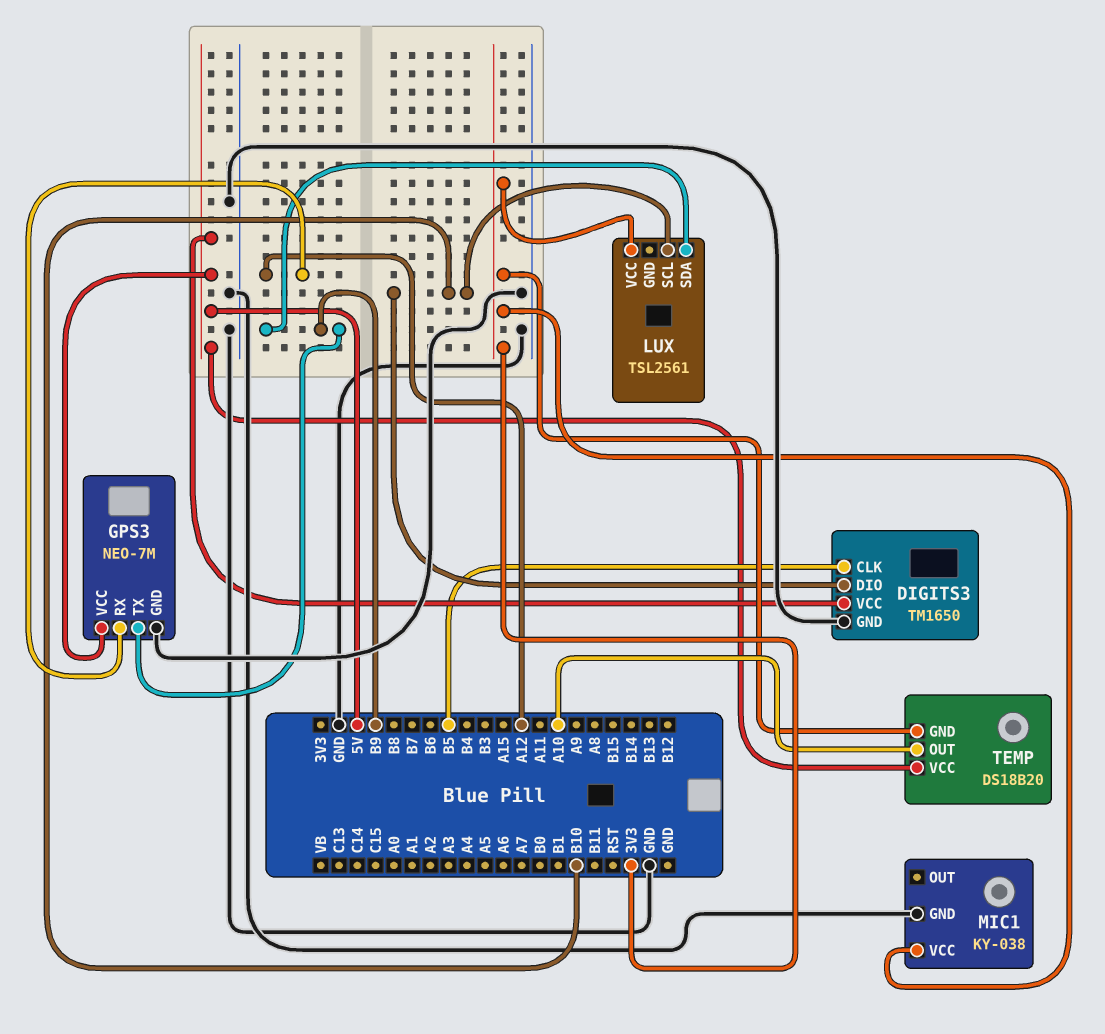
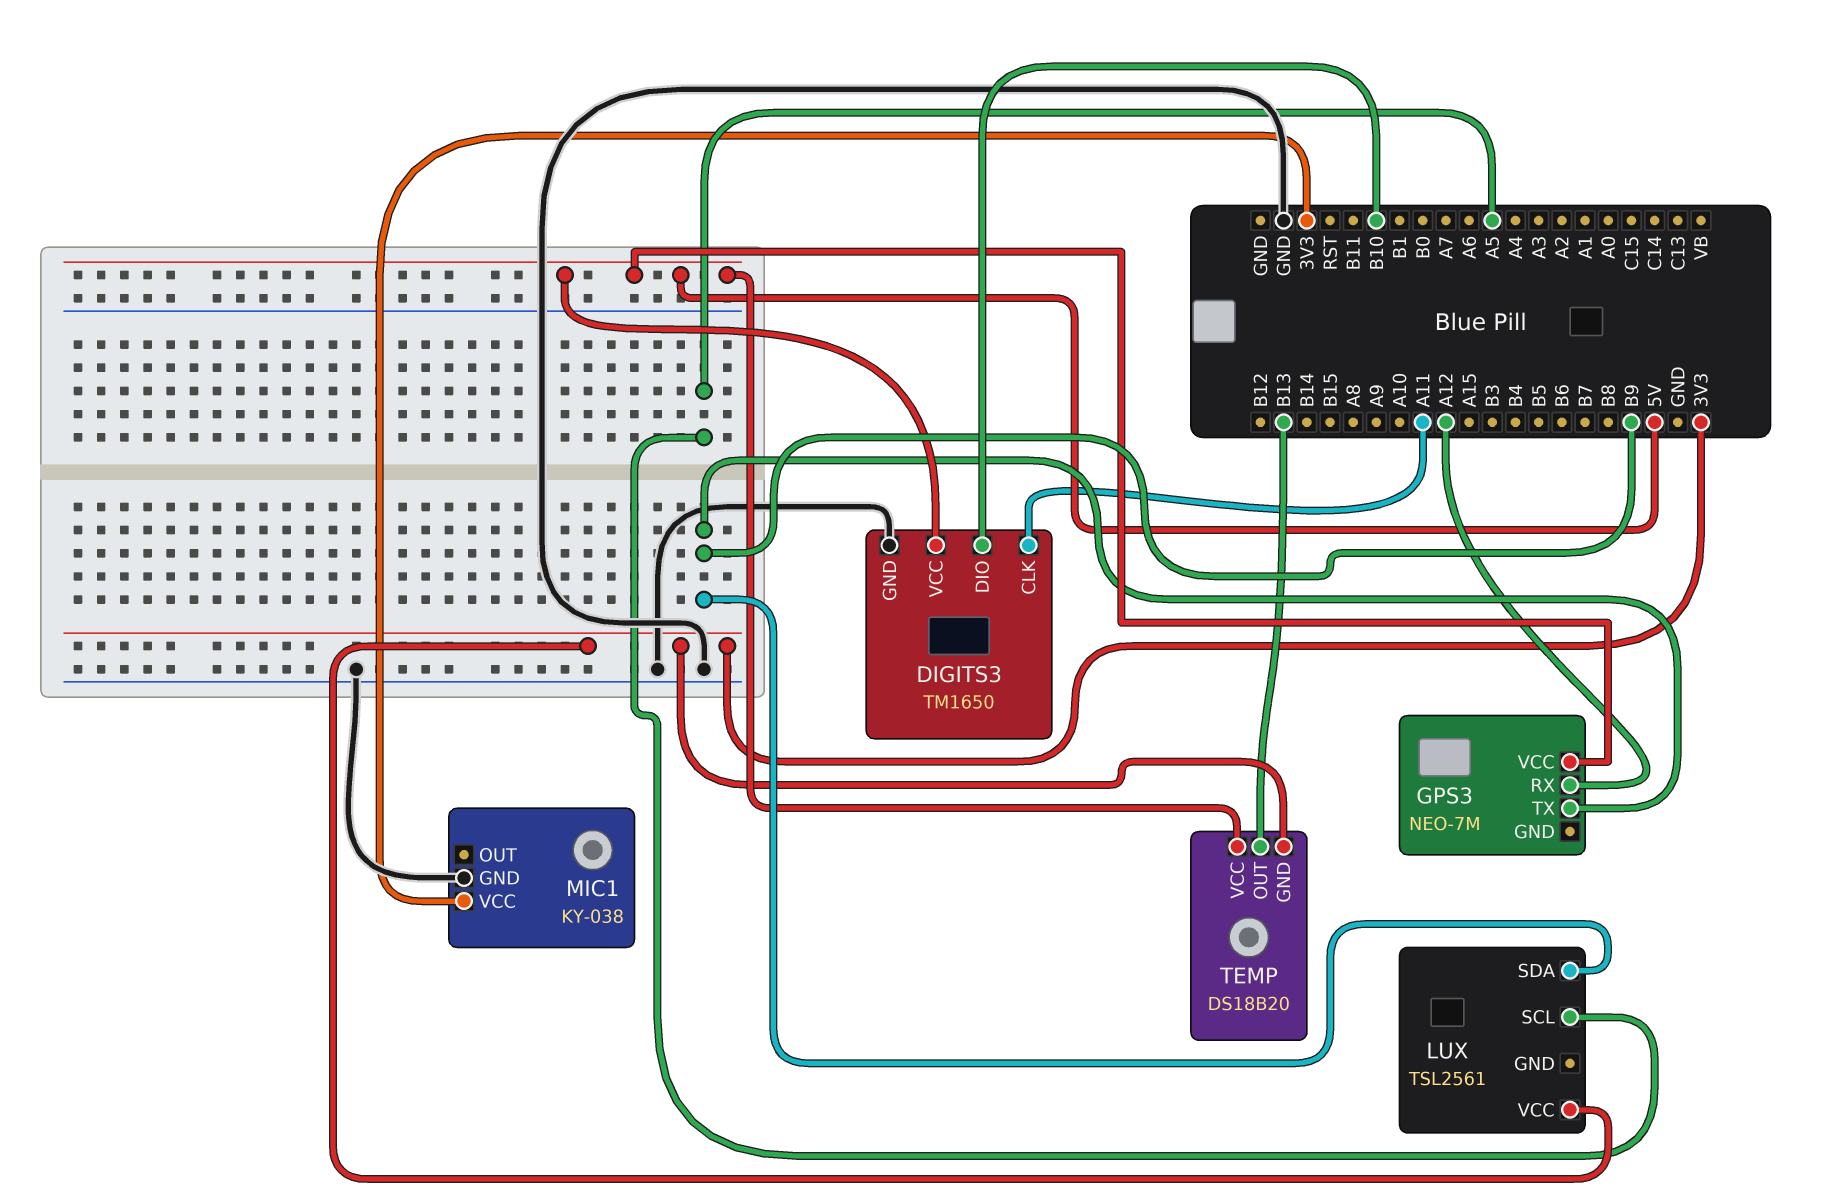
DIGITS3 pin CLK: B5 -> A11
GPS3 pin GND: GND -> none
LUX pin SCL: B10 -> A5
TEMP pin OUT: A10 -> B13

